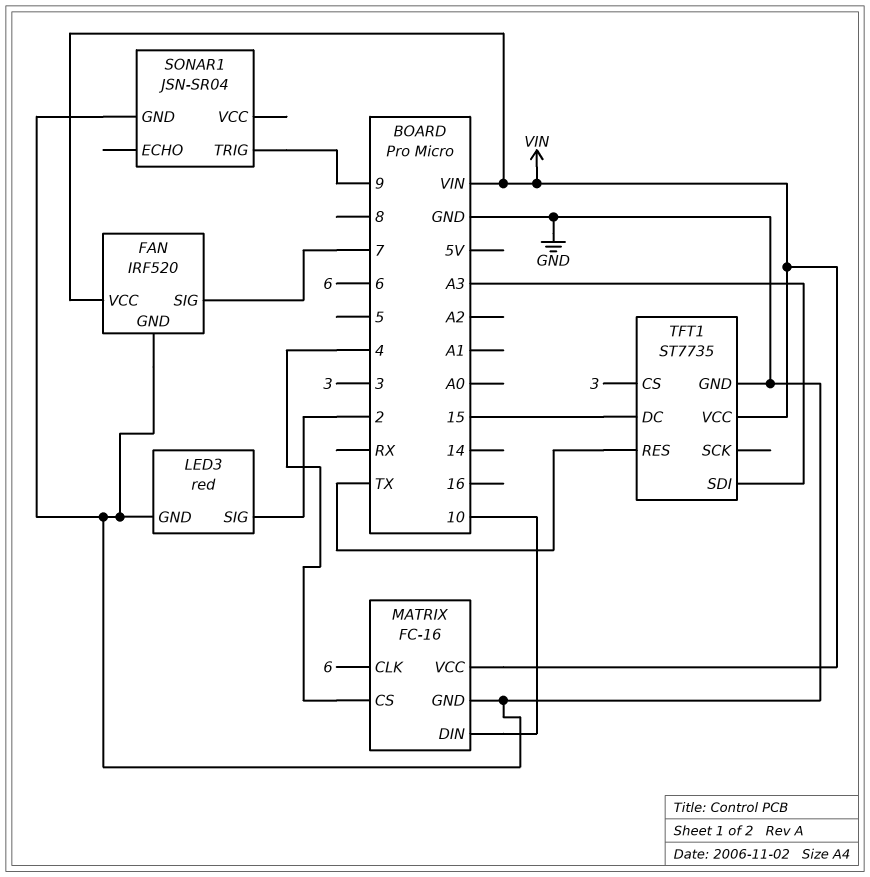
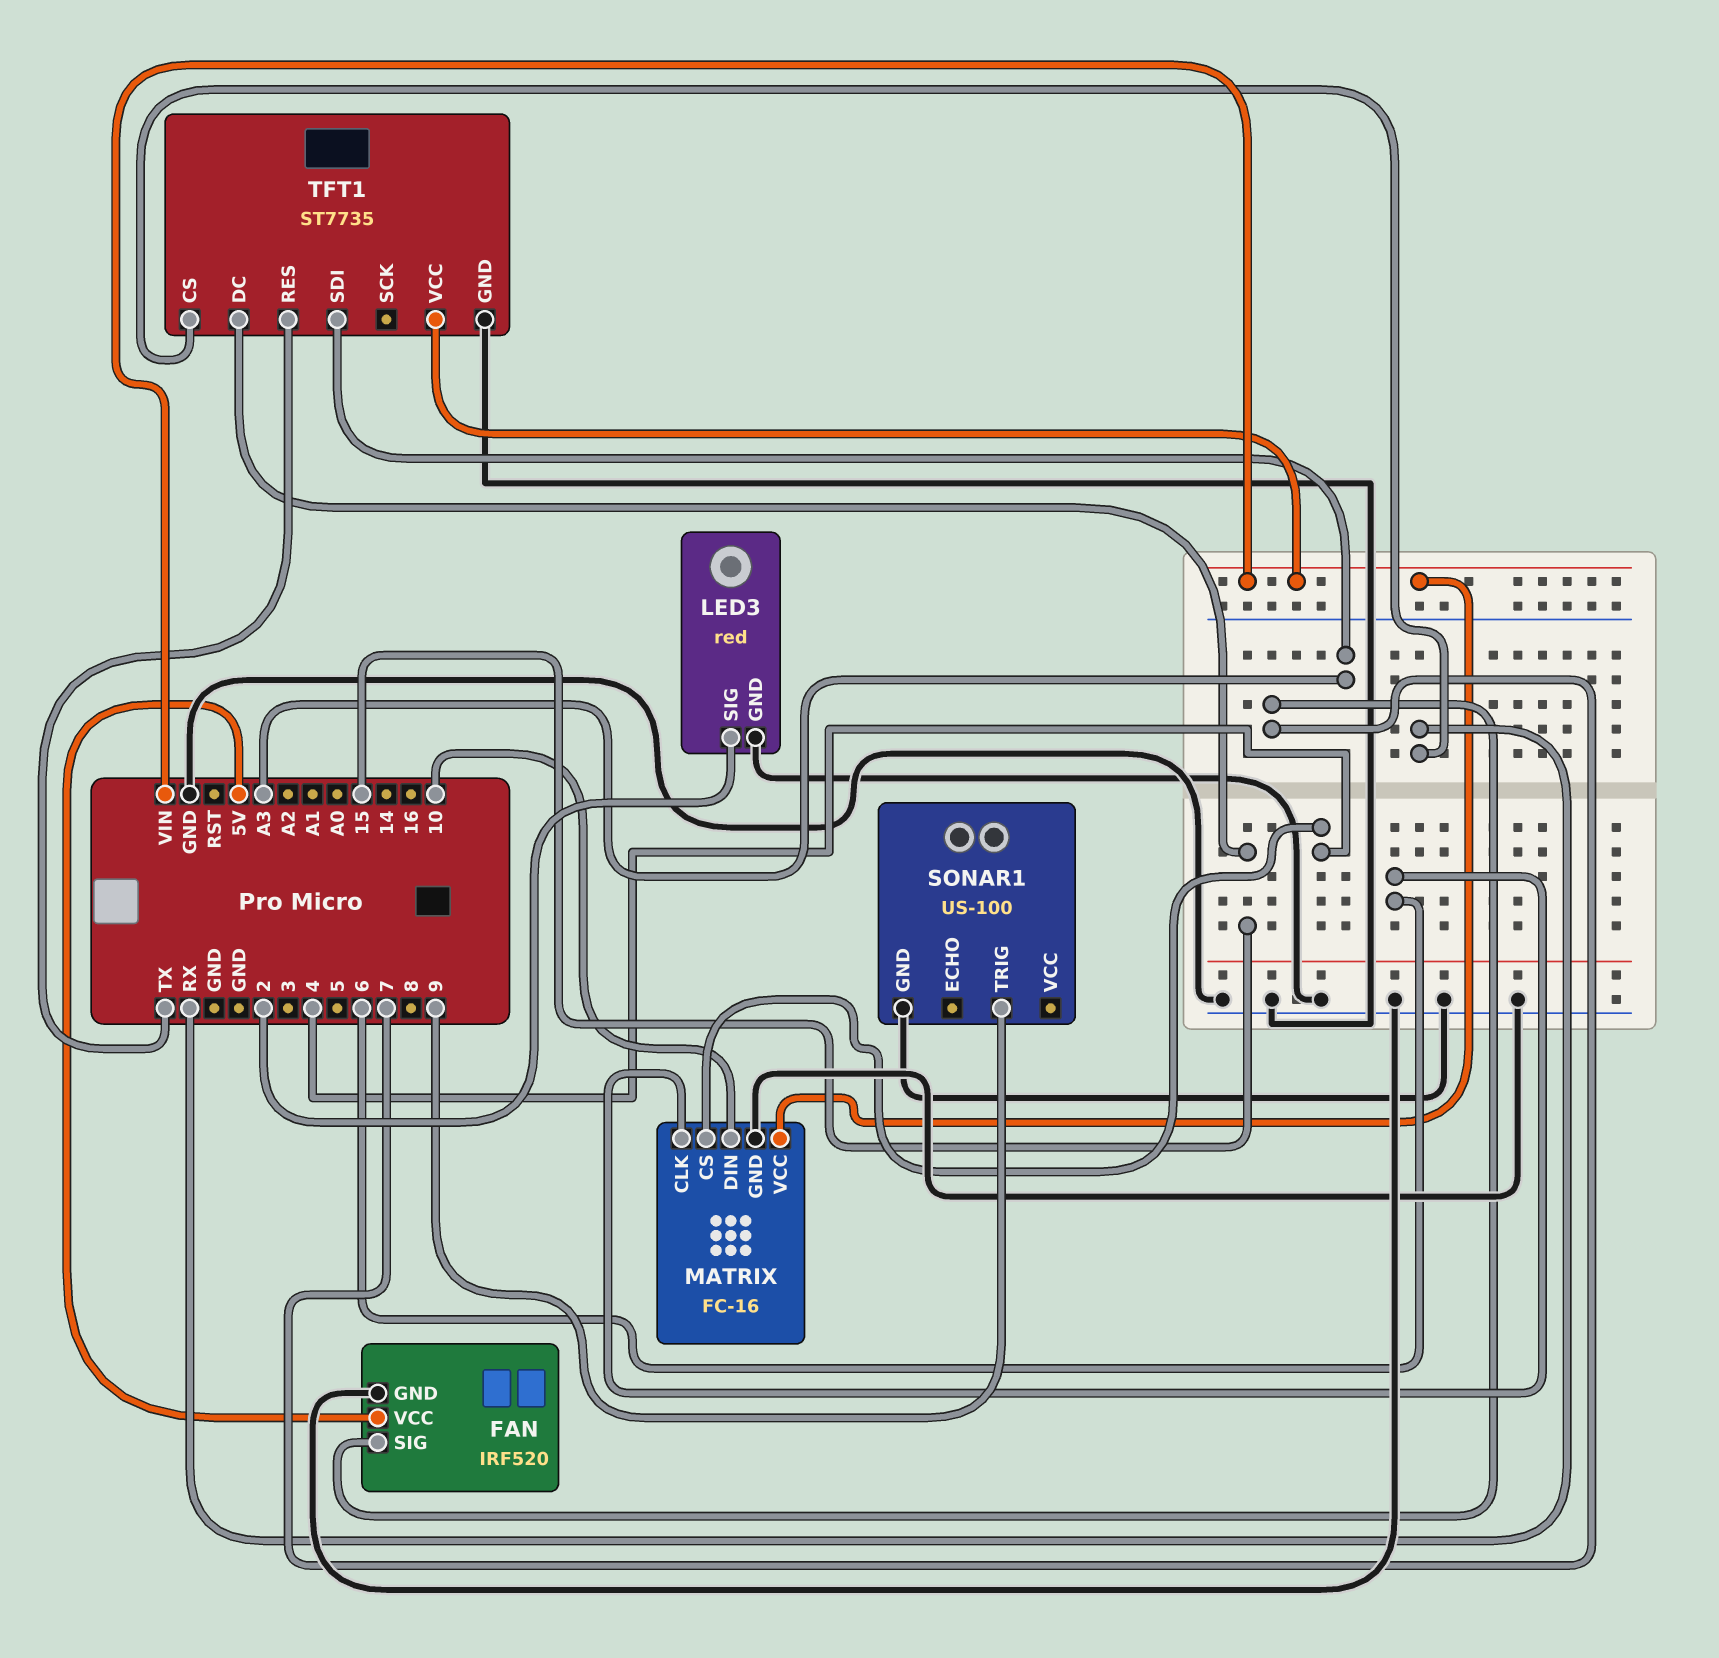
FAN pin VCC: VIN -> 5V
SONAR1: JSN-SR04 -> US-100
TFT1 pin CS: 3 -> RX

